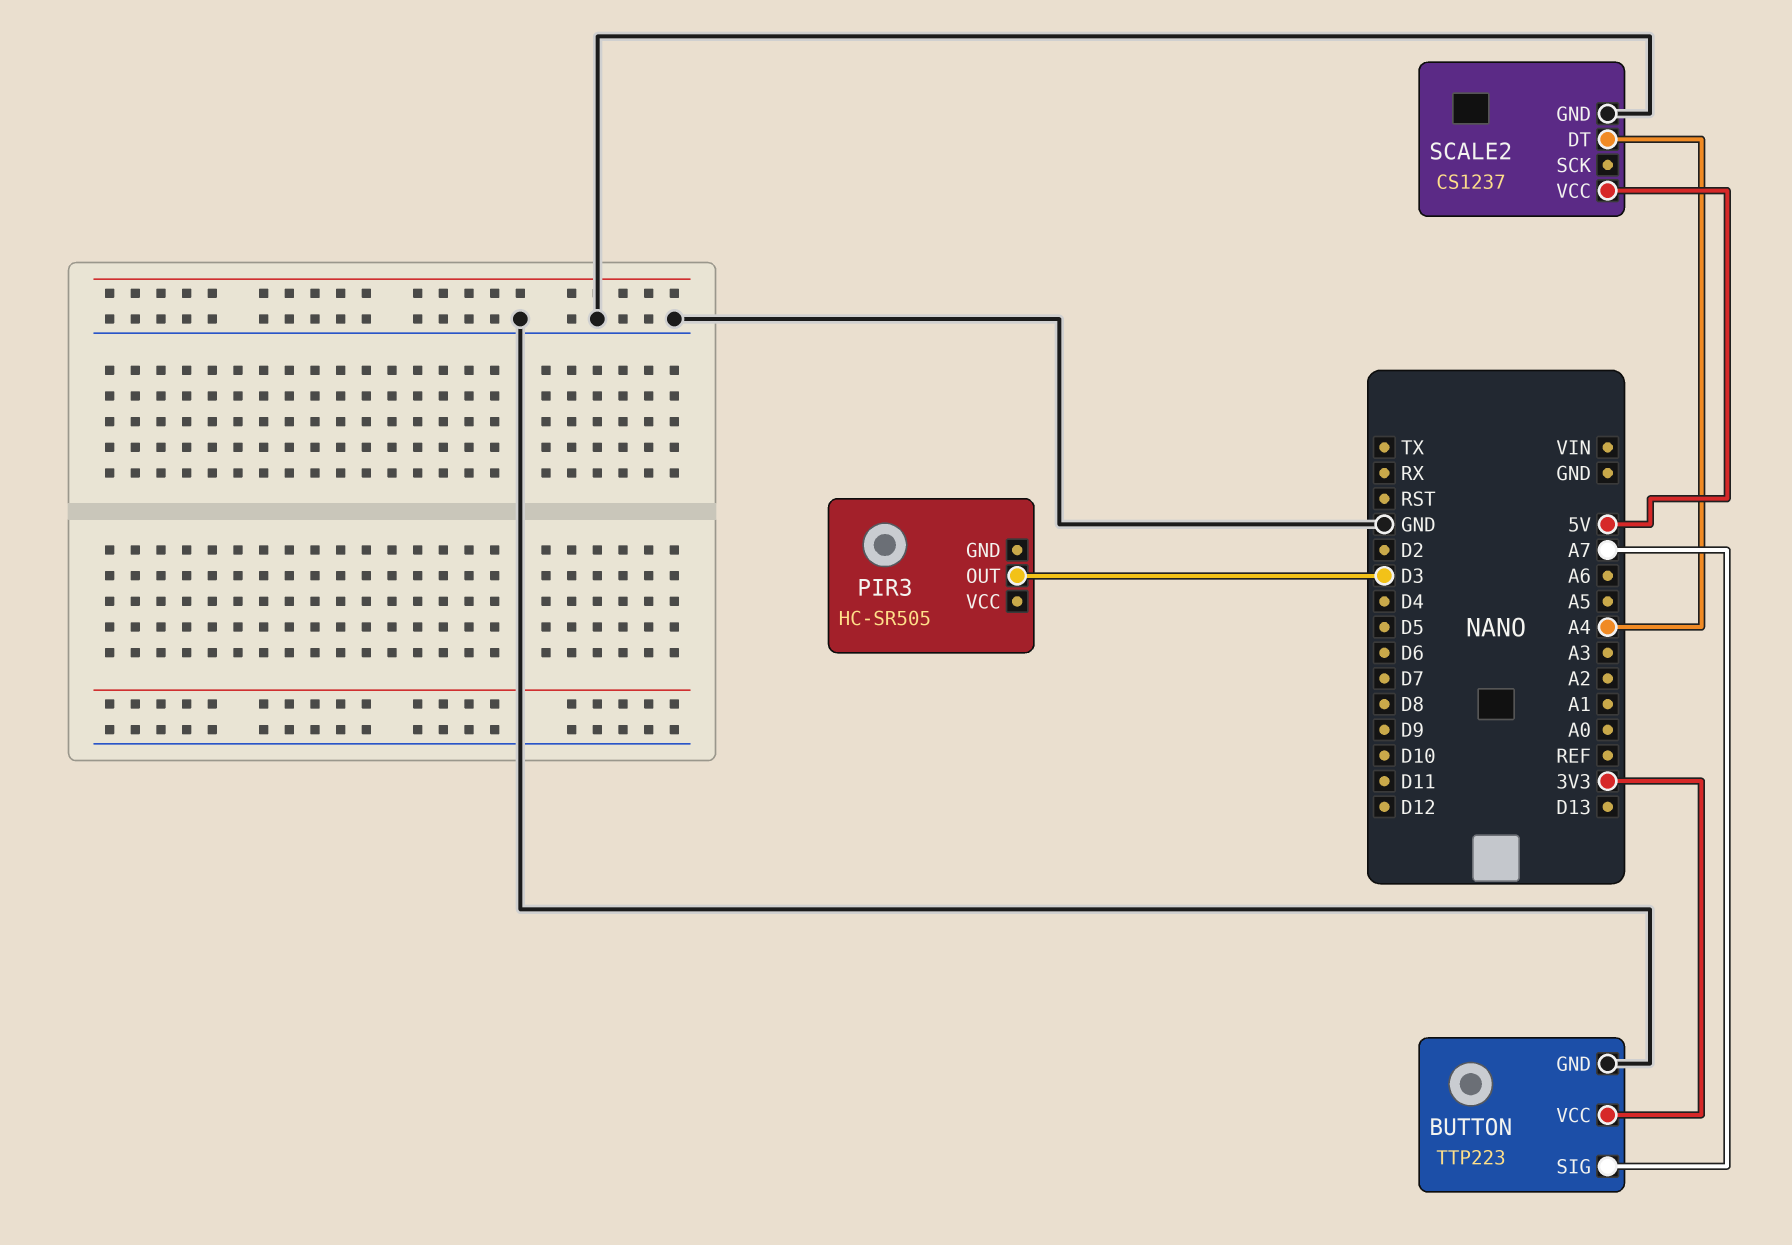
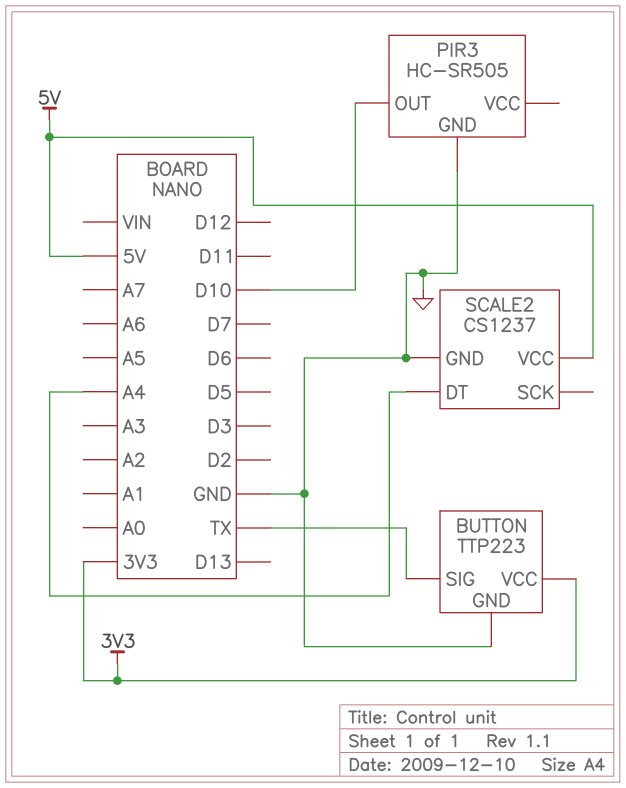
BUTTON pin SIG: A7 -> TX
PIR3 pin GND: none -> GND
PIR3 pin OUT: D3 -> D10

